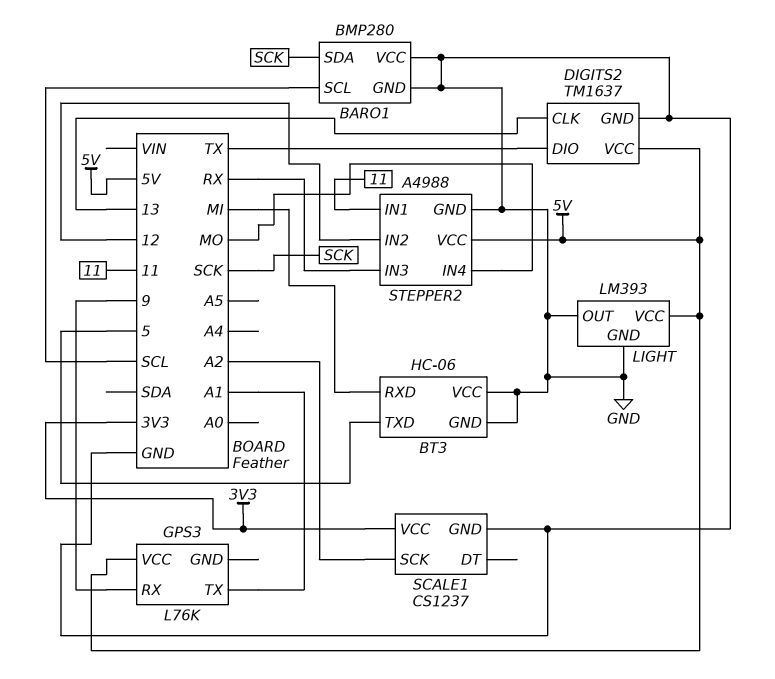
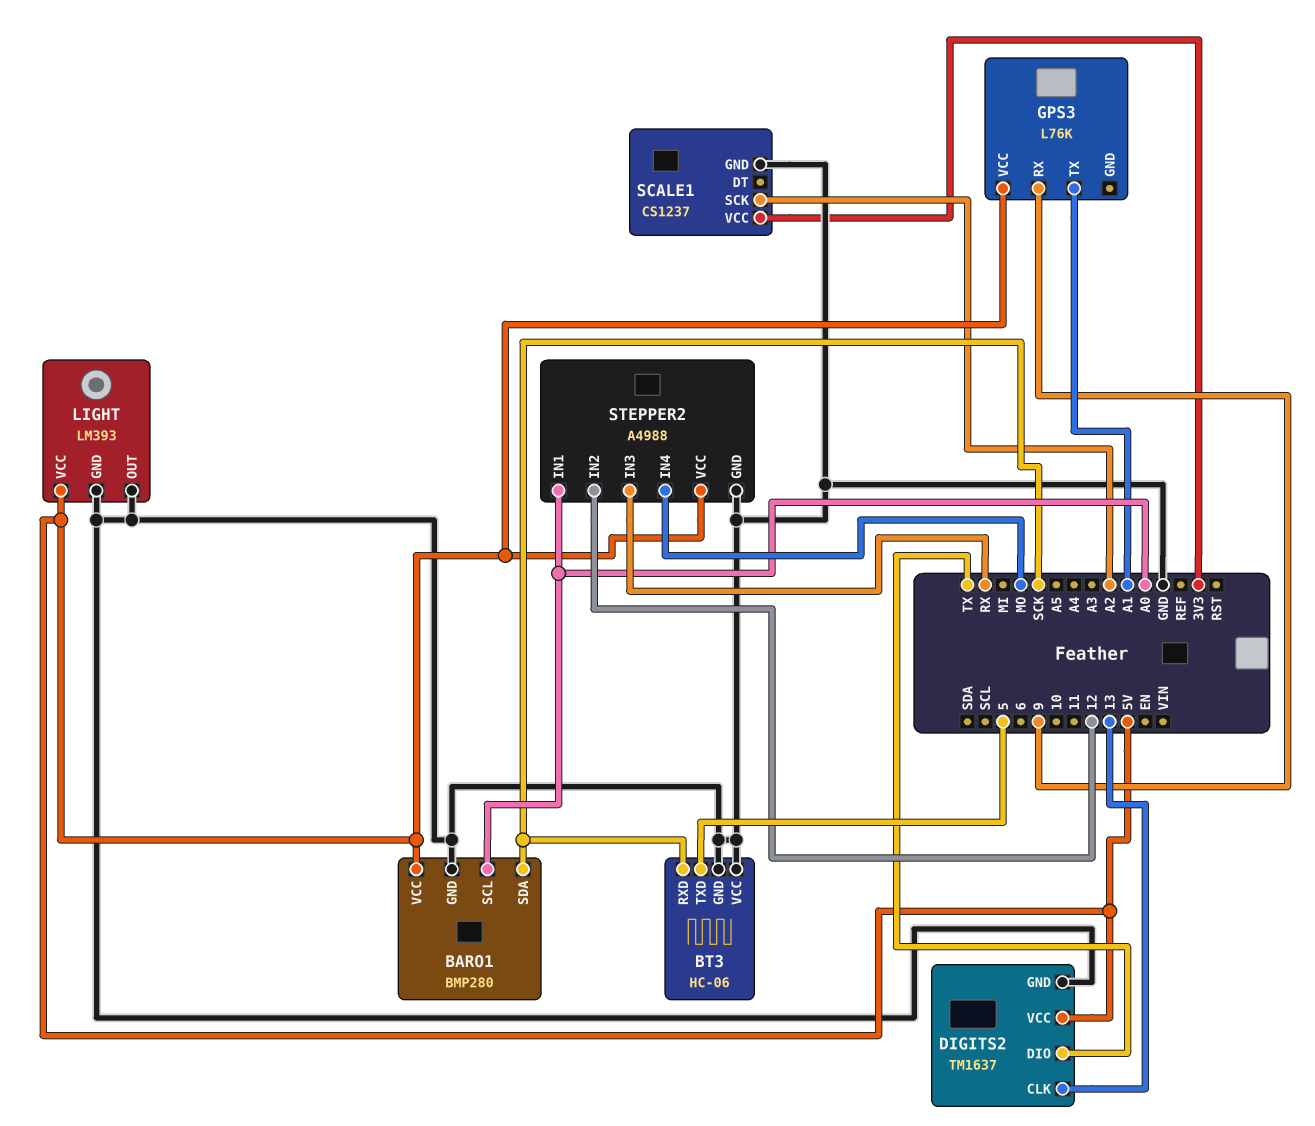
BARO1 pin SCL: SCL -> A0
BARO1 pin VCC: GND -> 5V
BT3 pin RXD: MI -> SCK
STEPPER2 pin IN1: 11 -> A0

